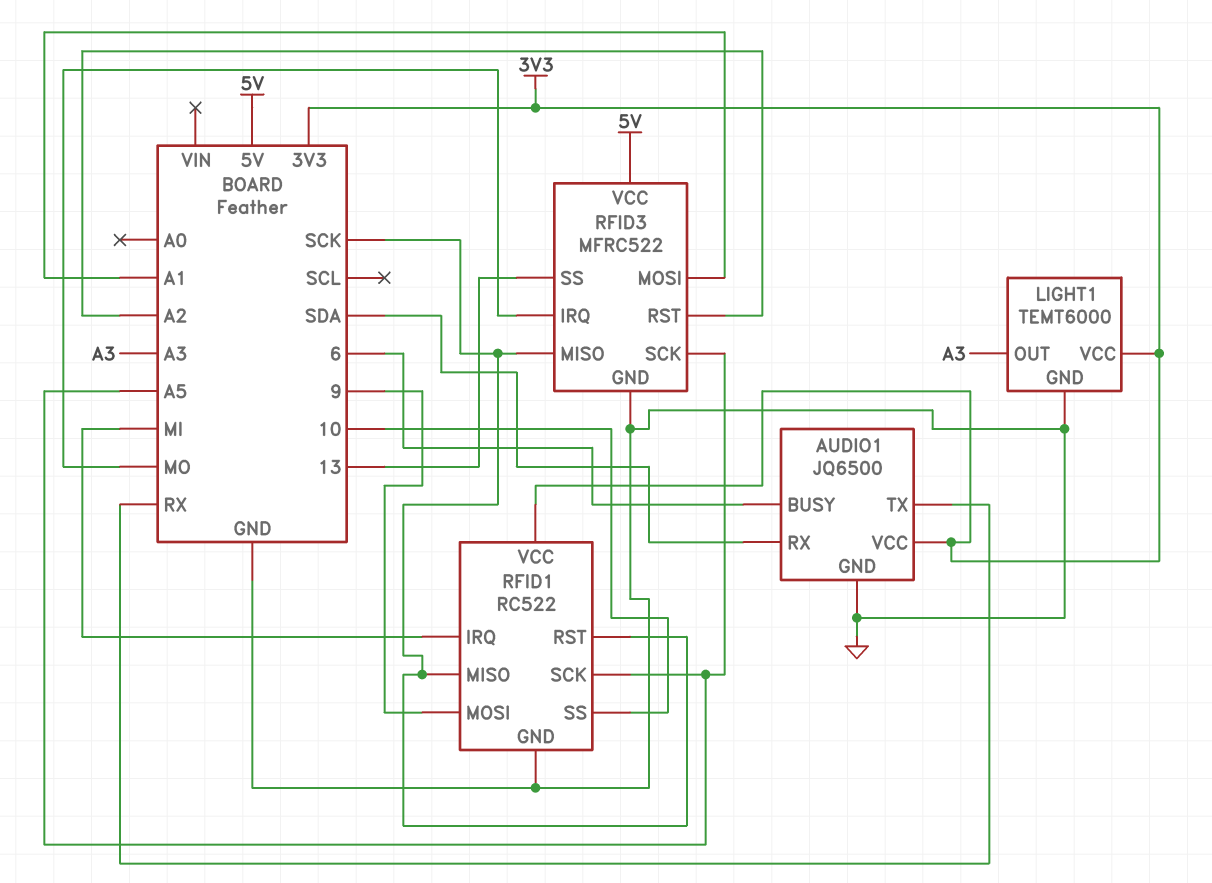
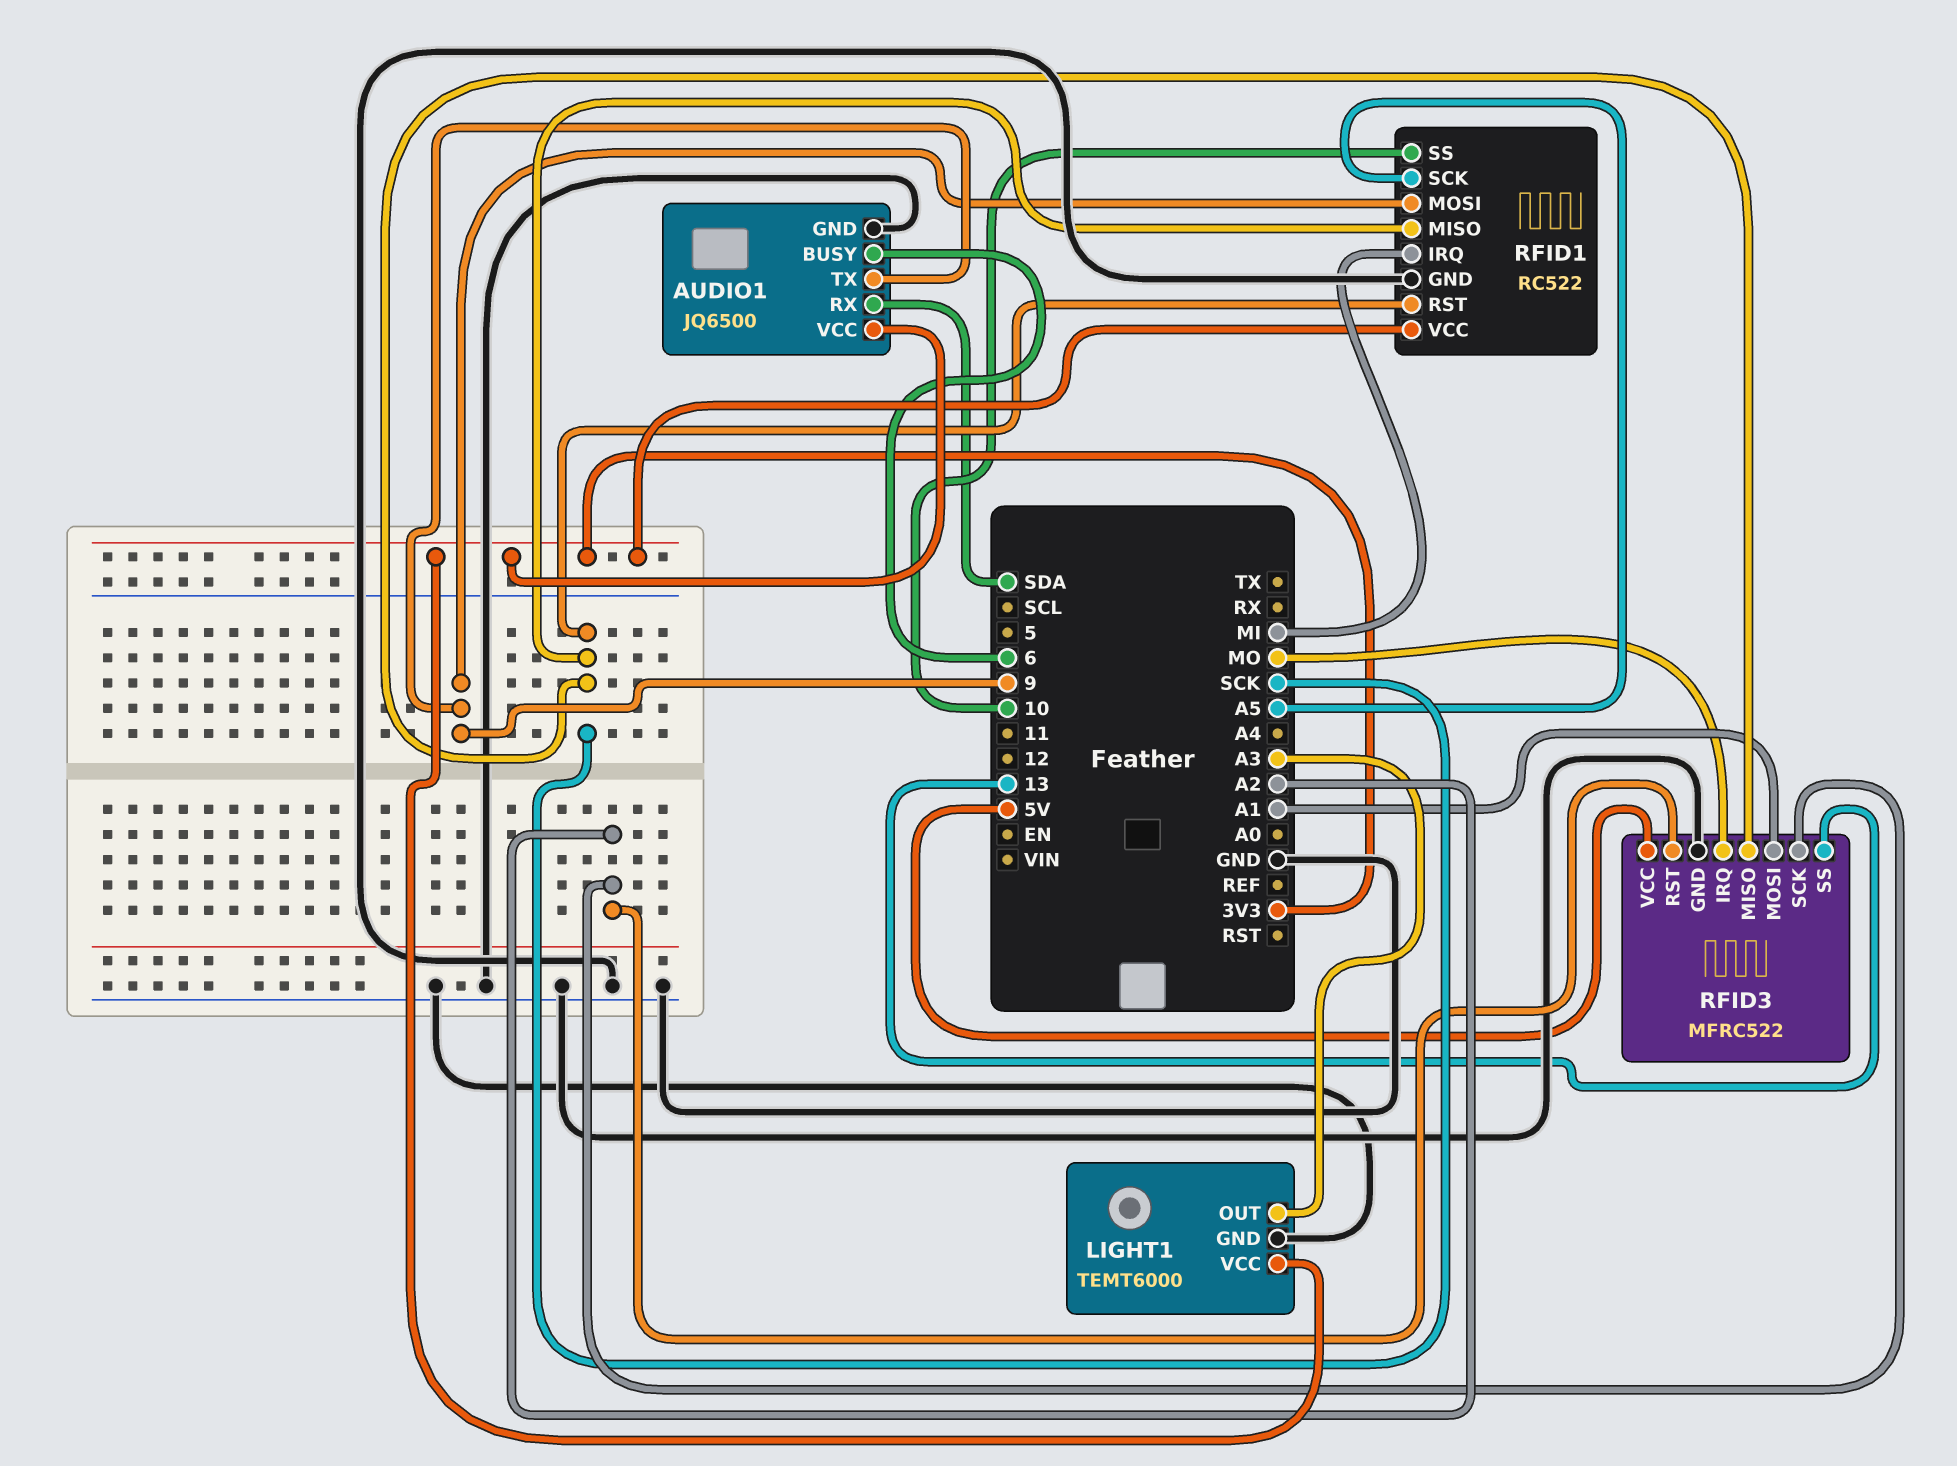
AUDIO1 pin TX: RX -> 9
RFID3 pin SCK: A5 -> A2

